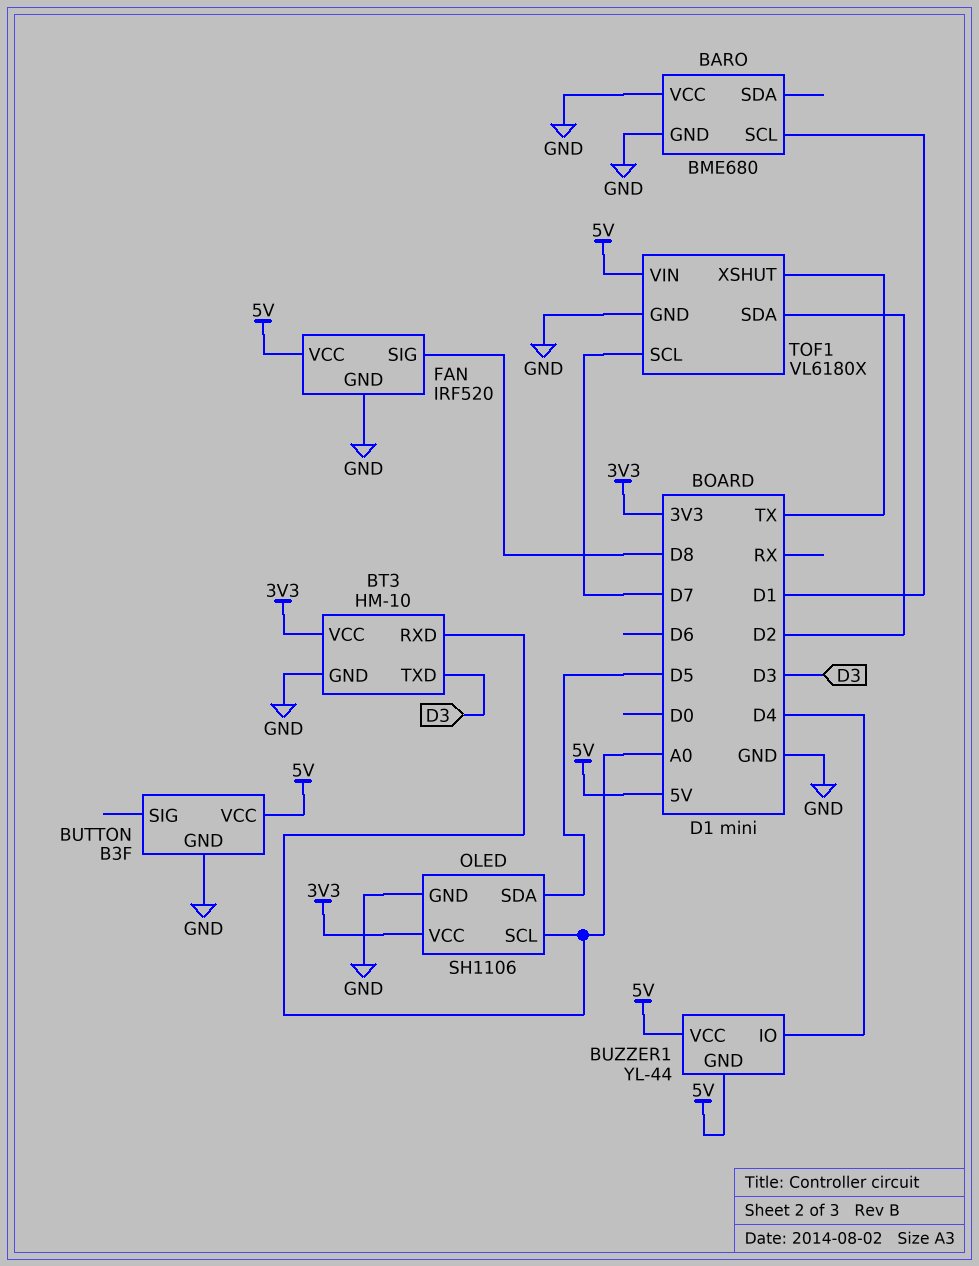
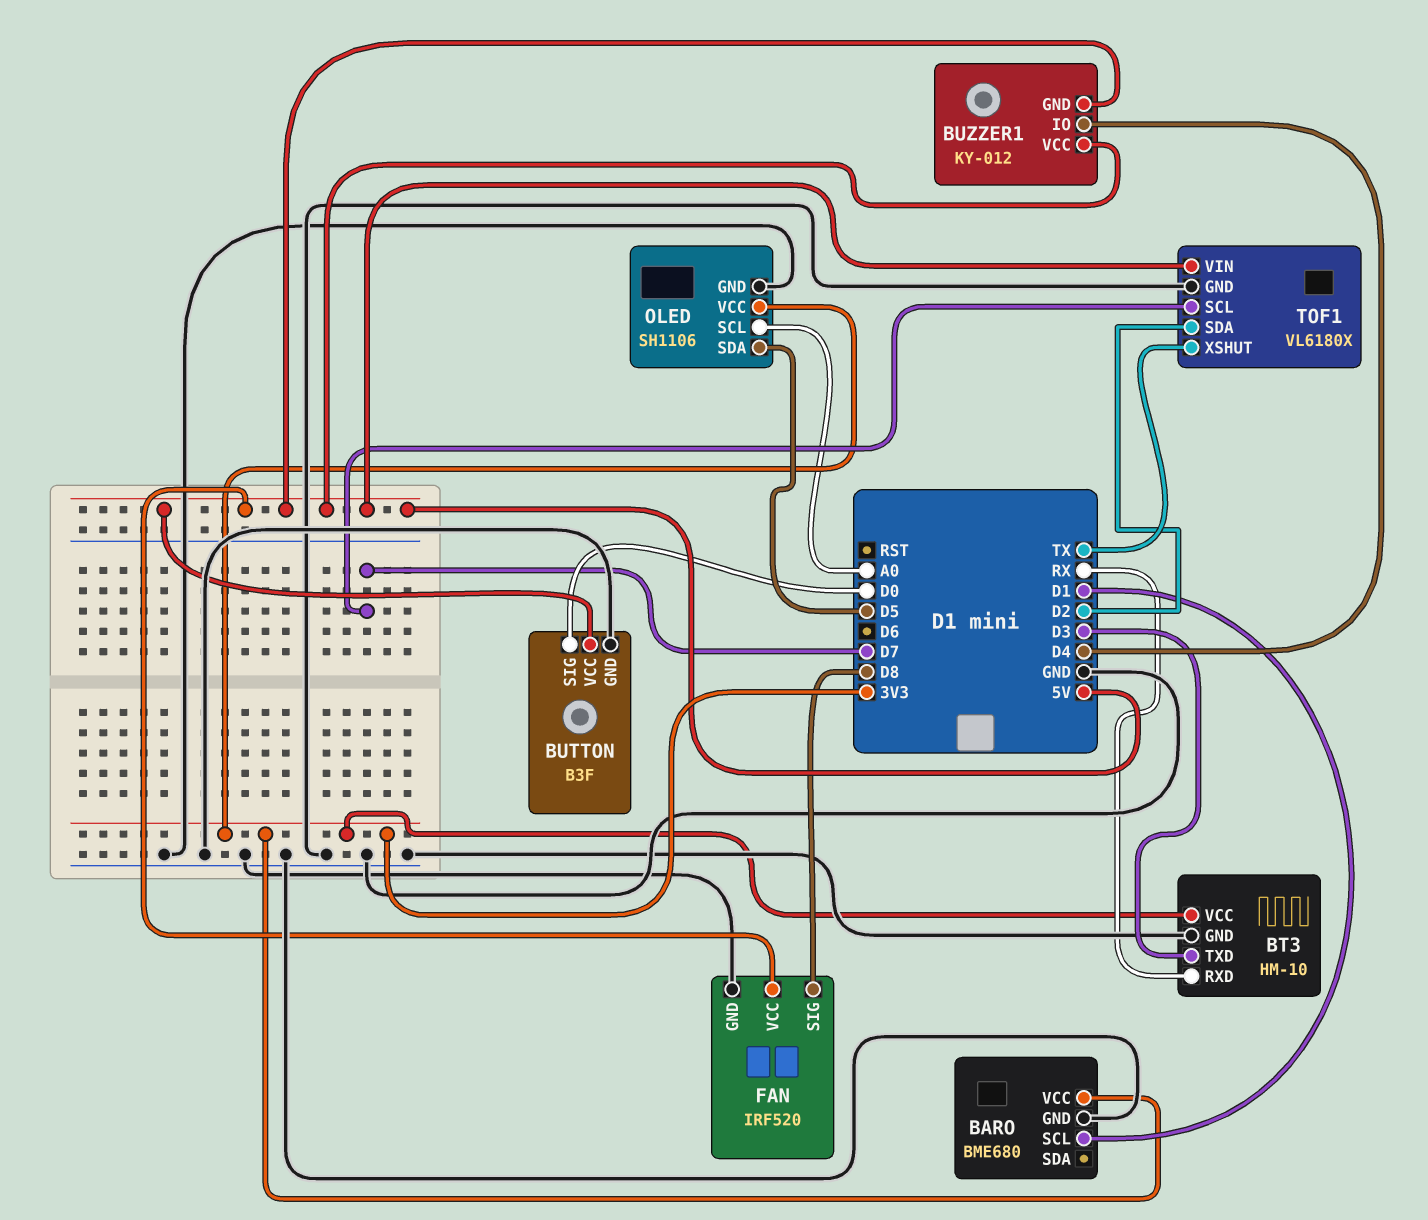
BARO pin VCC: GND -> 3V3
BT3 pin RXD: A0 -> RX
BUTTON pin SIG: none -> D0
BUZZER1: YL-44 -> KY-012

